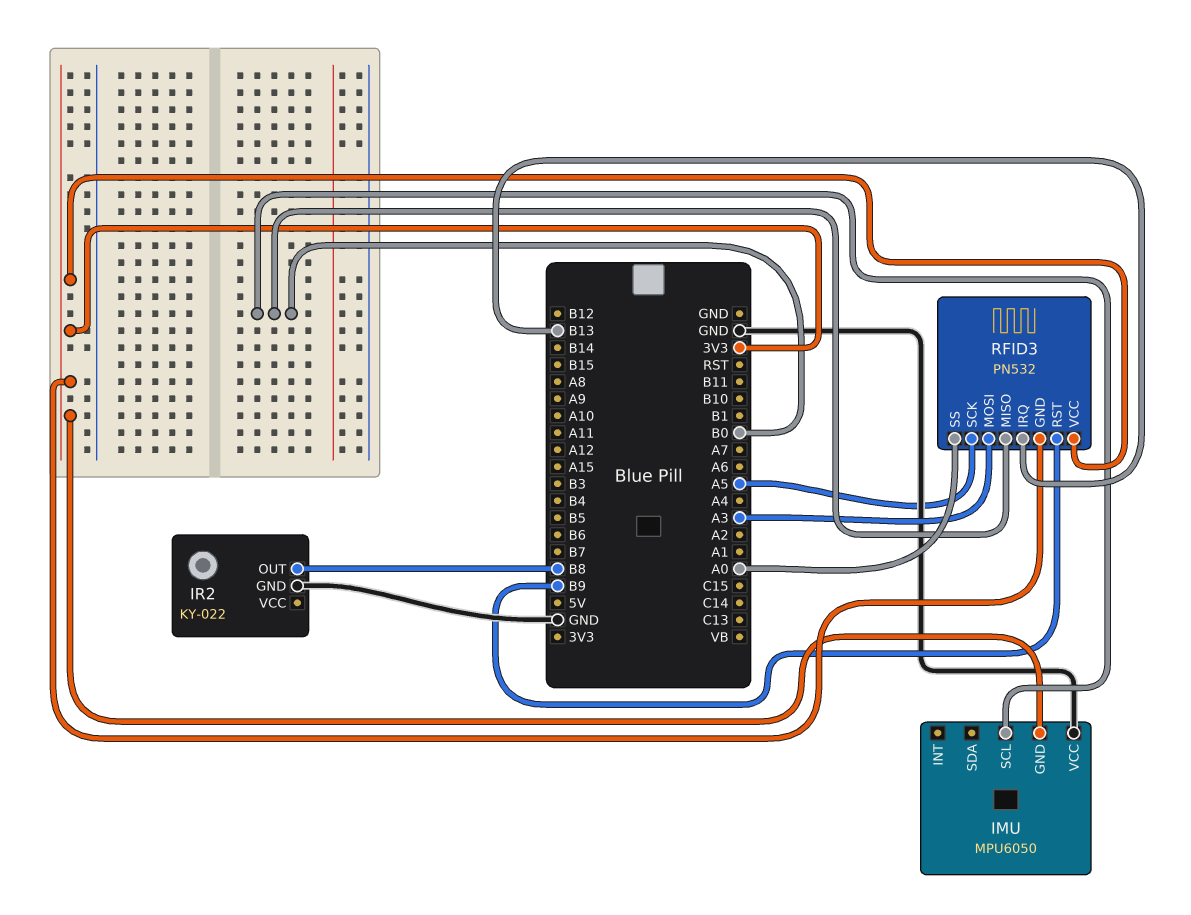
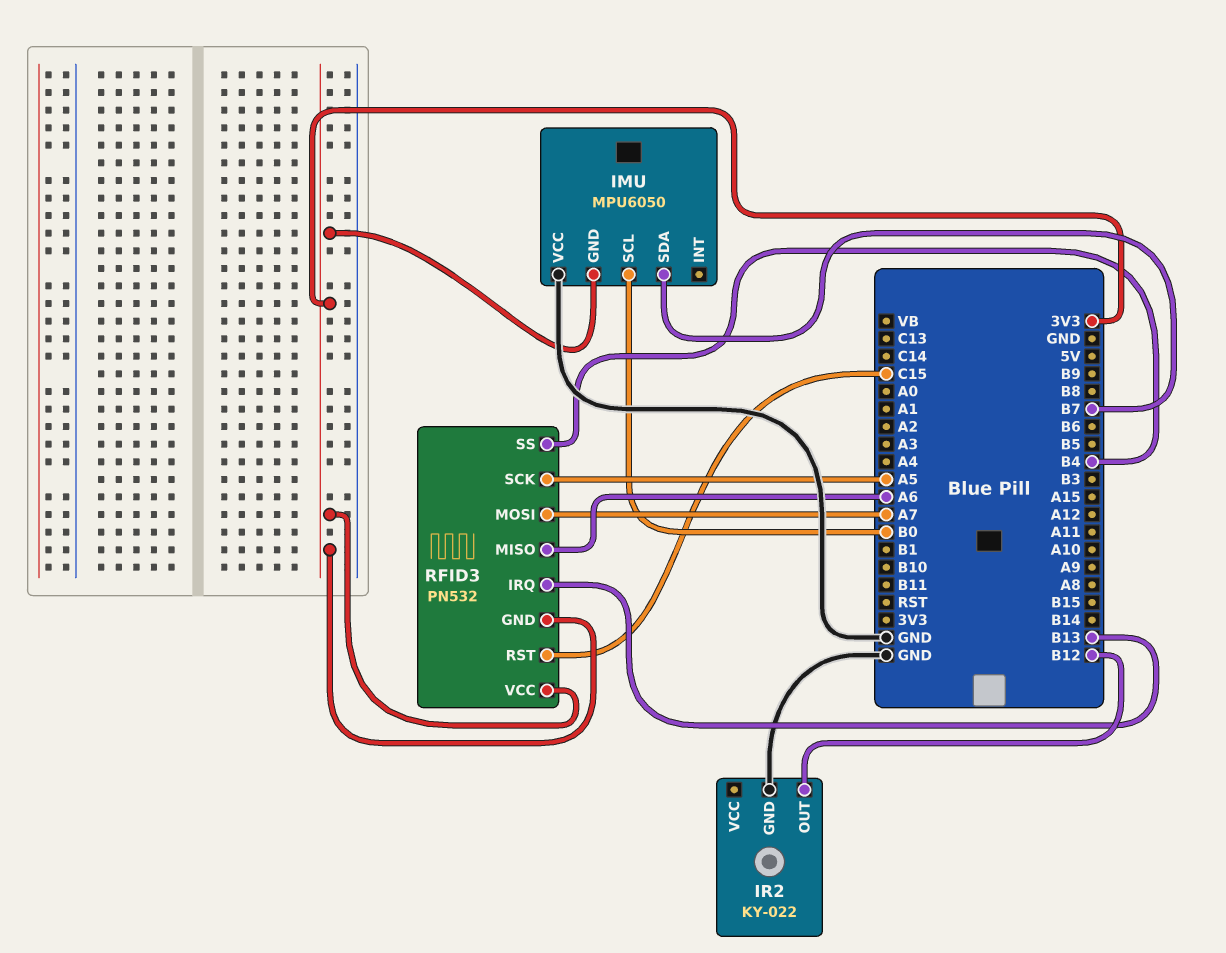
IMU pin SDA: none -> B7
IR2 pin OUT: B8 -> B12
RFID3 pin MISO: B0 -> A6
RFID3 pin MOSI: A3 -> A7
RFID3 pin RST: B9 -> C15
RFID3 pin SS: A0 -> B4

